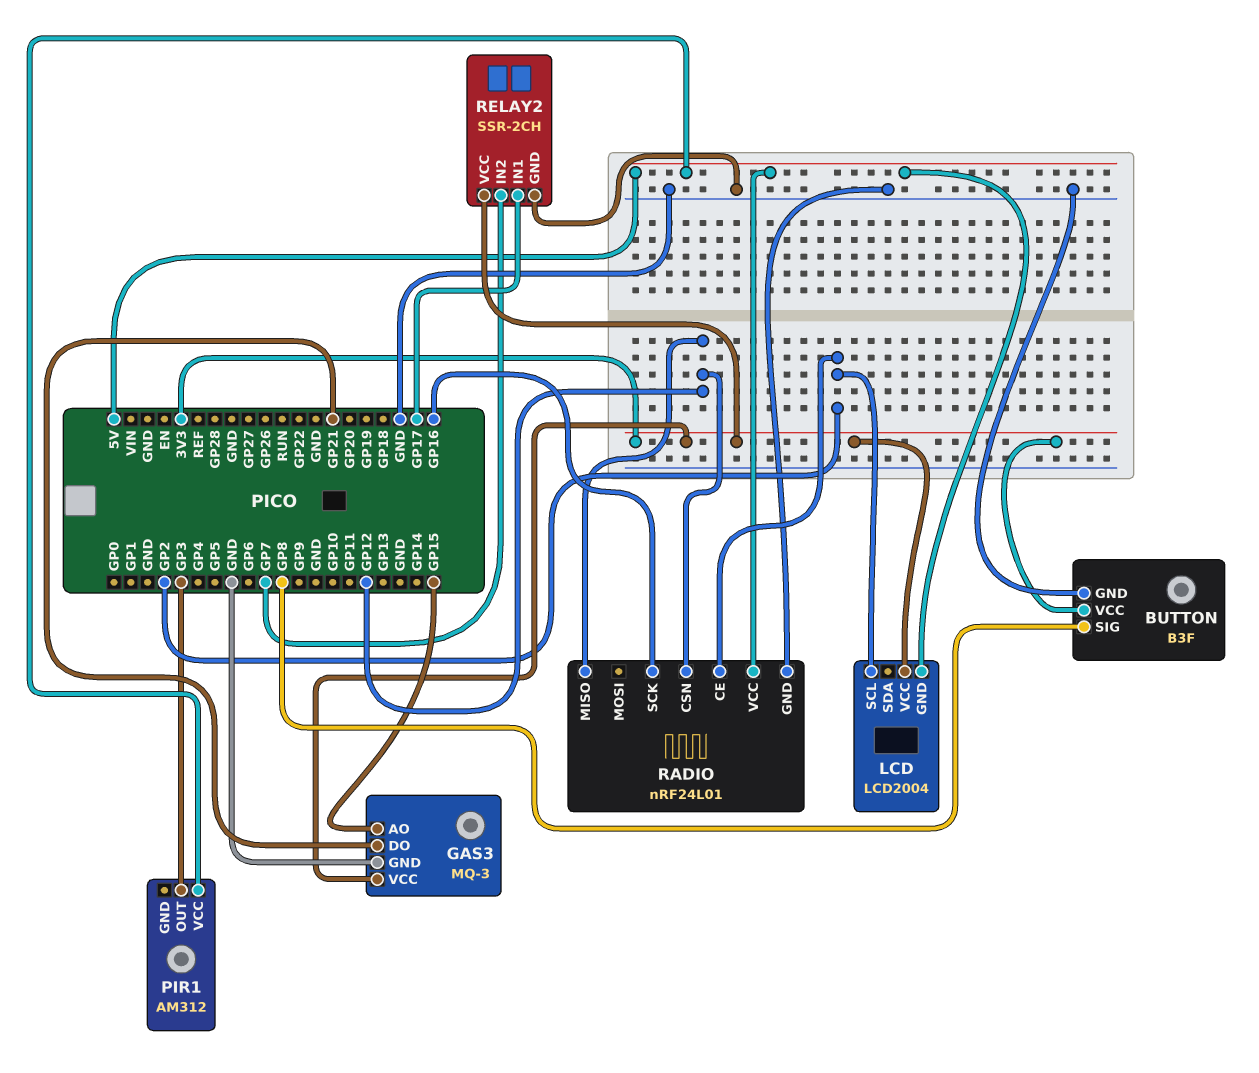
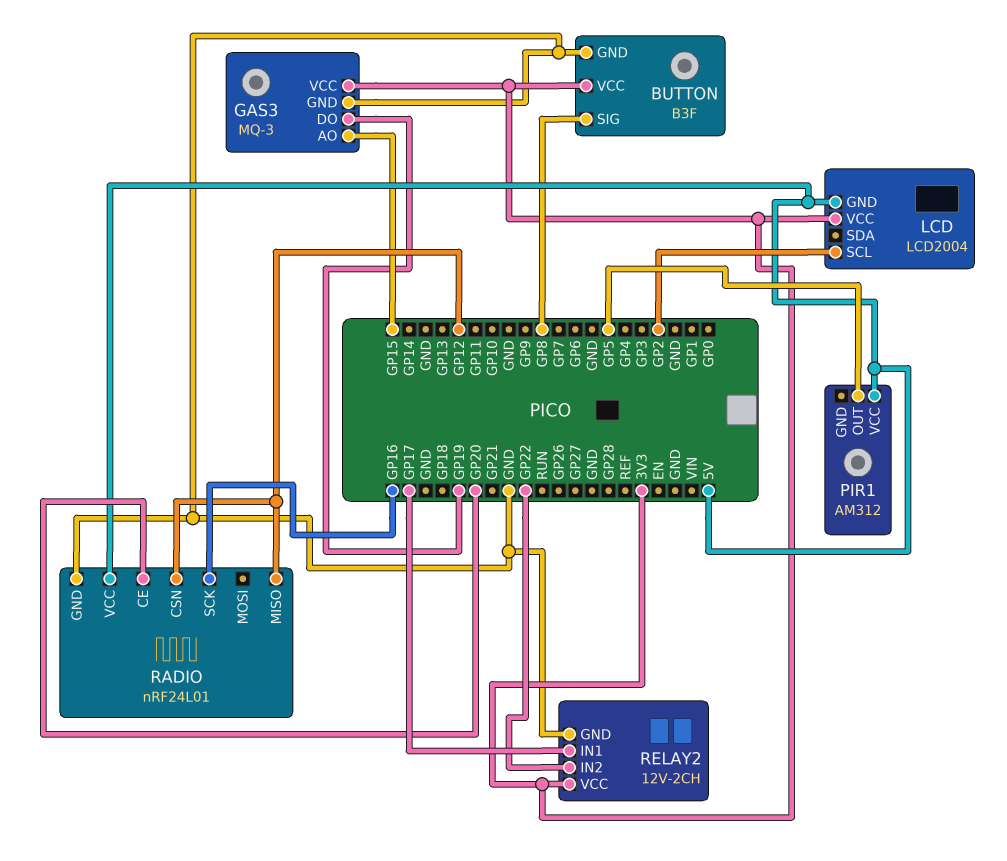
GAS3 pin DO: GP21 -> GP19
PIR1 pin OUT: GP3 -> GP5
RADIO pin CE: GP2 -> GP20
RELAY2: SSR-2CH -> 12V-2CH
RELAY2 pin IN2: GP7 -> GP22

